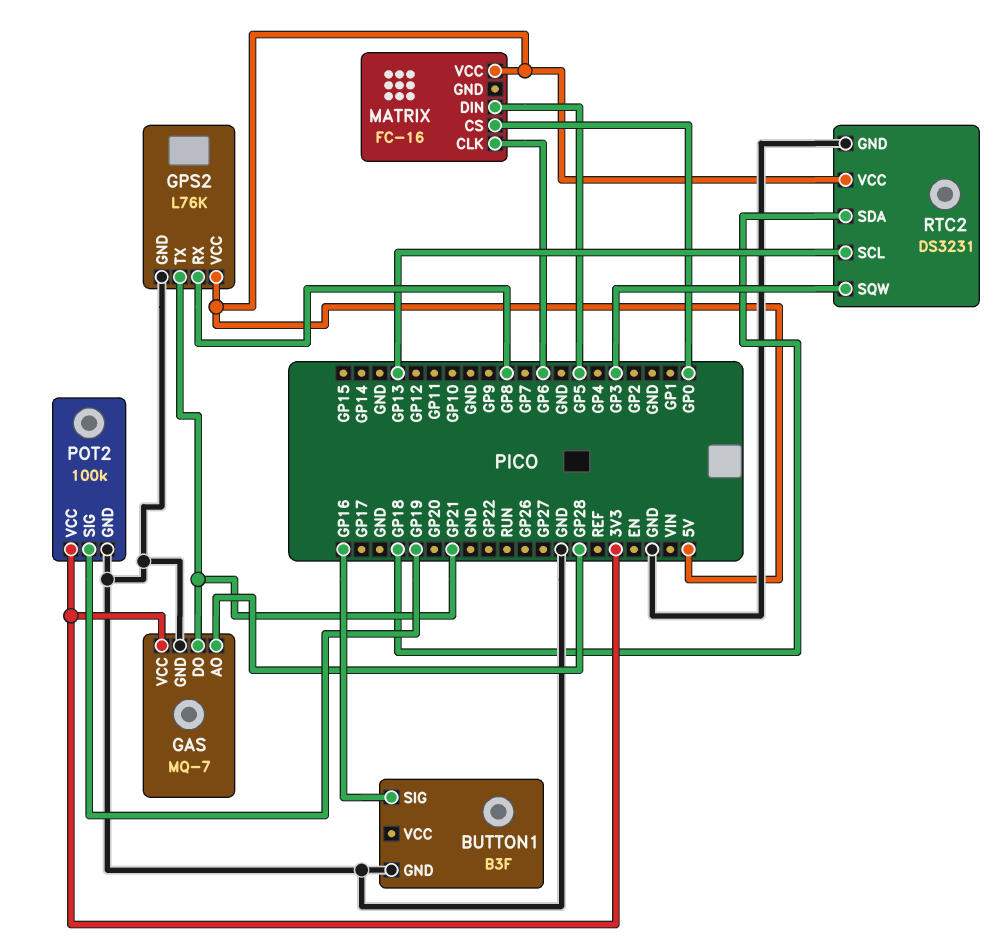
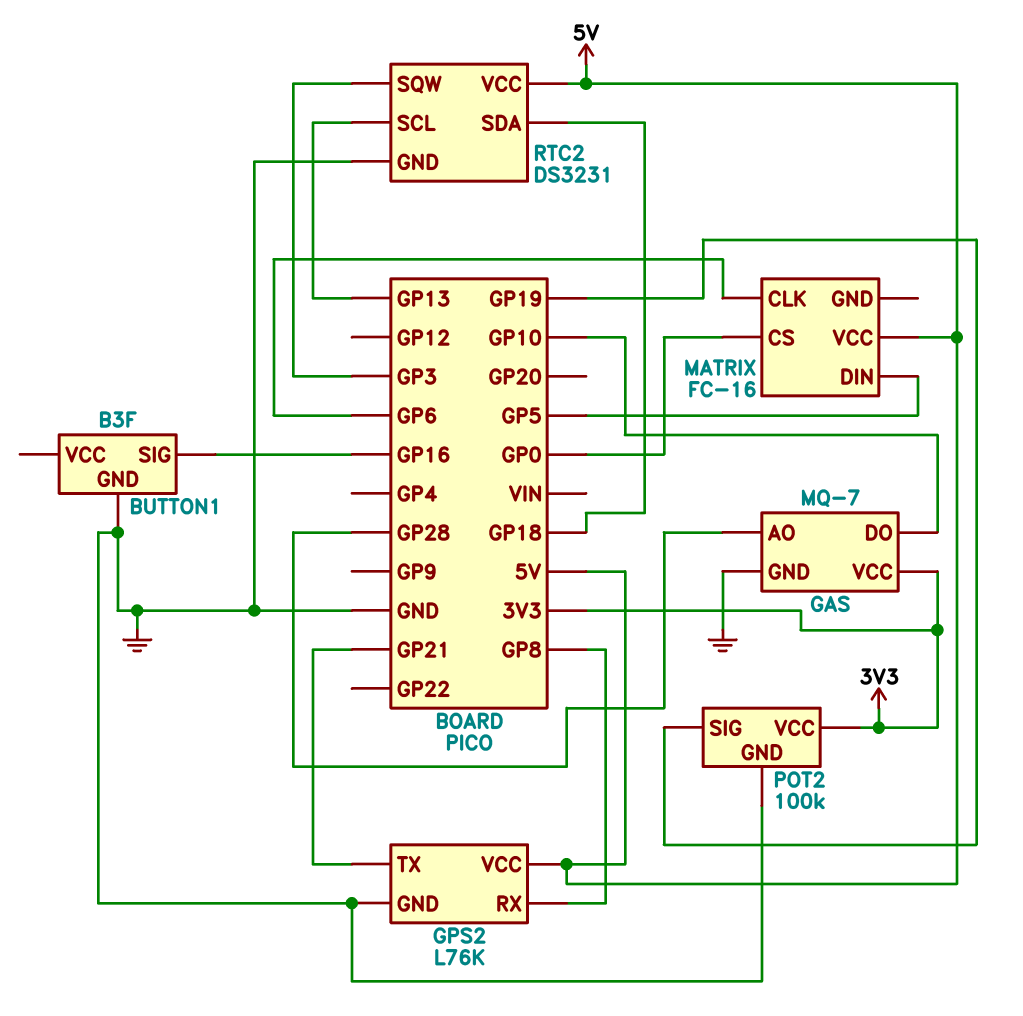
GAS pin DO: GP21 -> GP10

